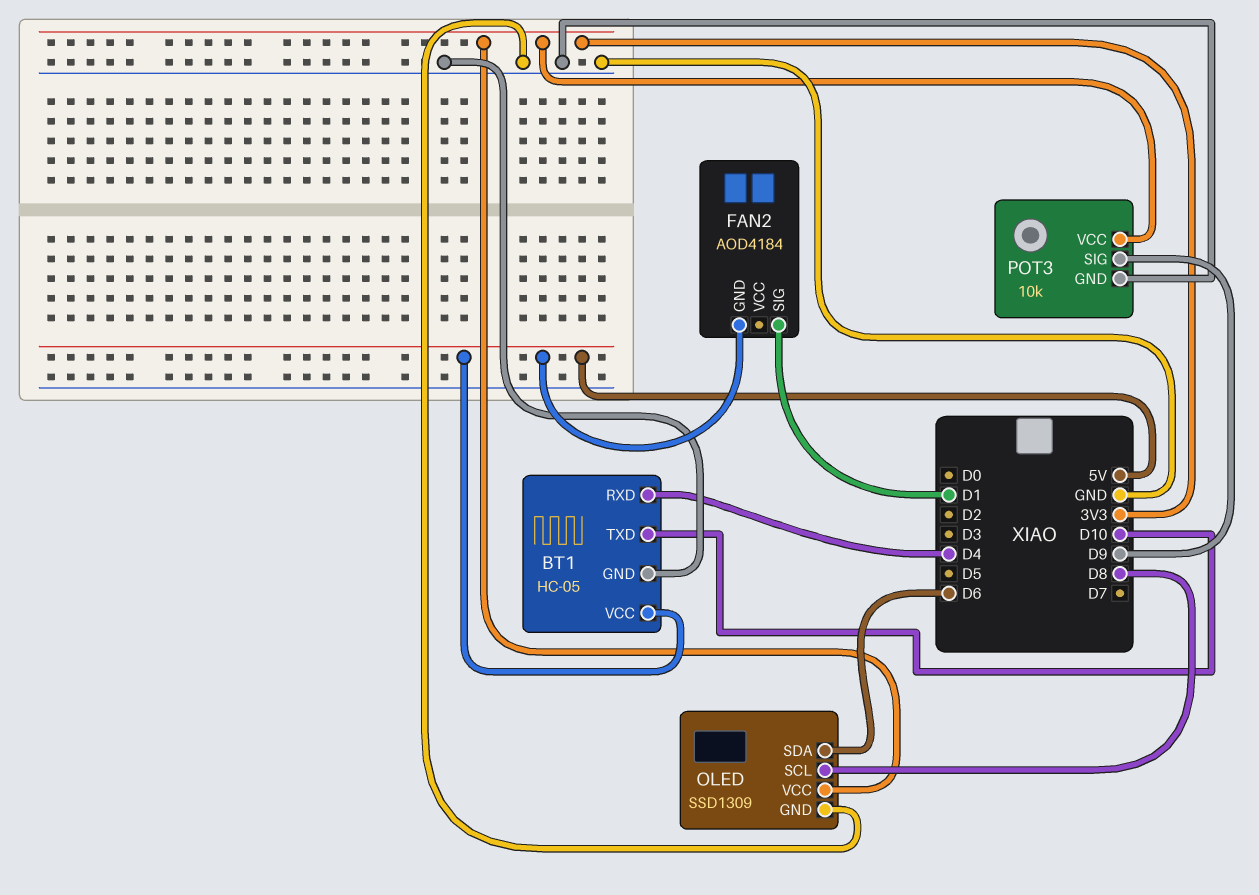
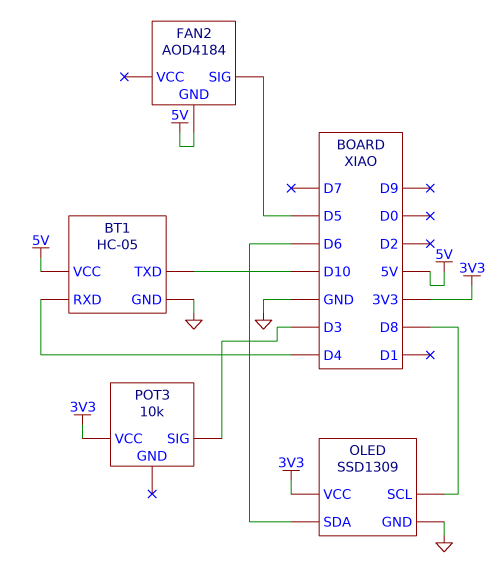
FAN2 pin SIG: D1 -> D5
POT3 pin GND: GND -> none
POT3 pin SIG: D9 -> D3

